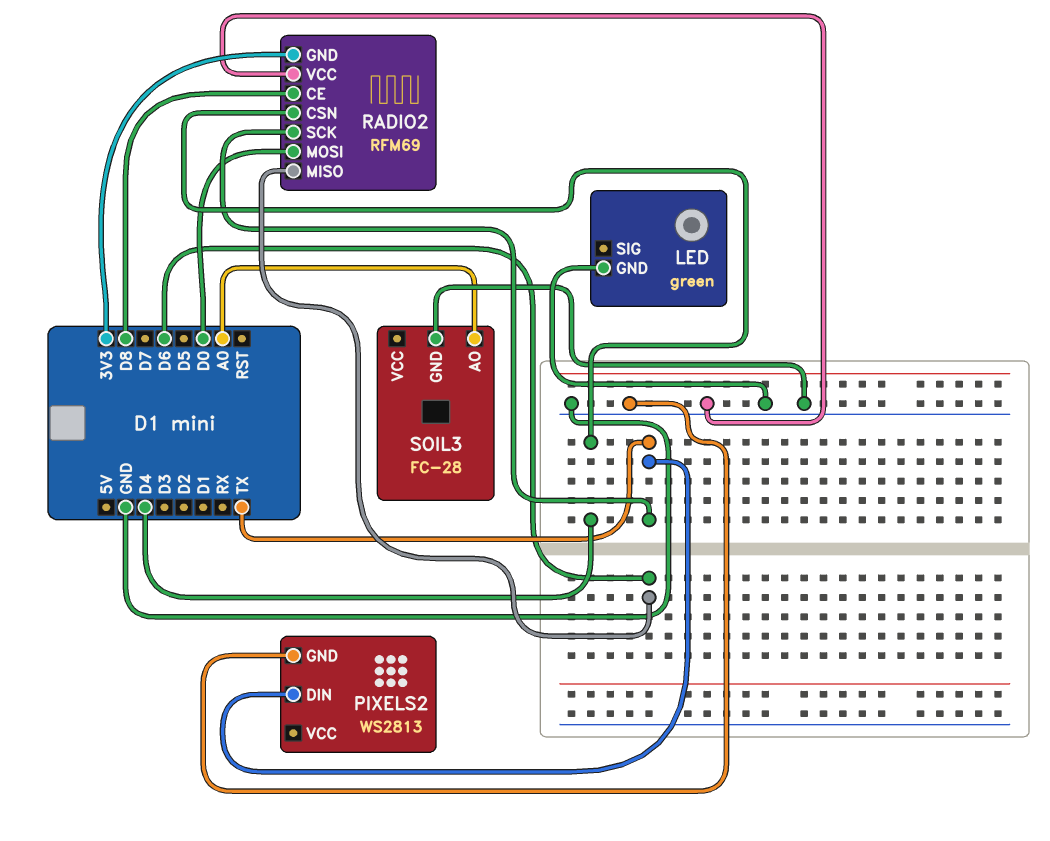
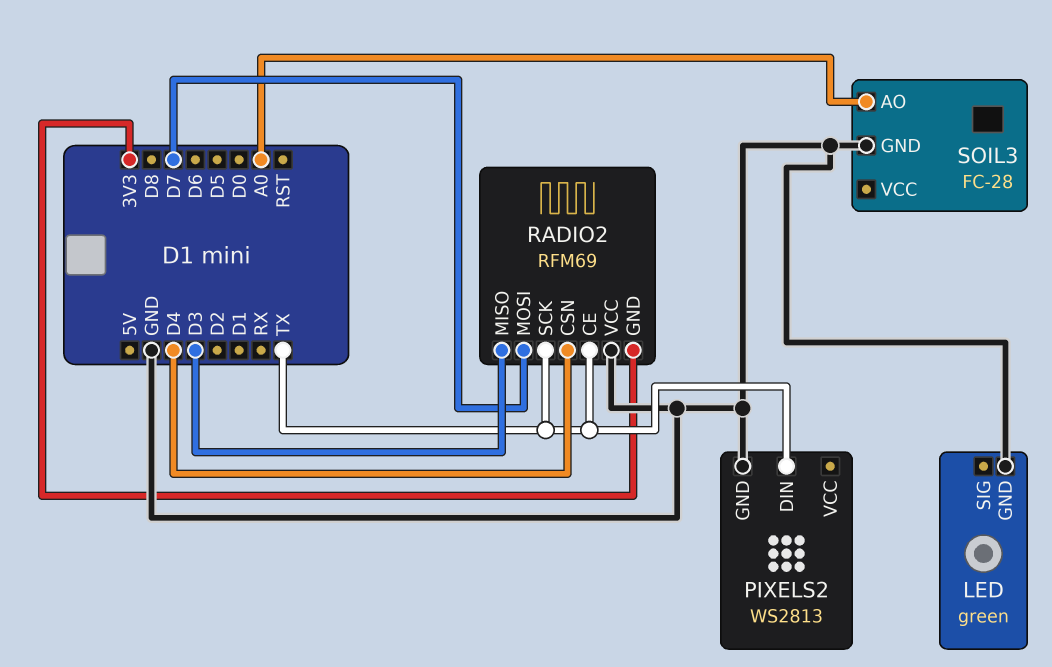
RADIO2 pin CE: D8 -> TX
RADIO2 pin MISO: D6 -> D3
RADIO2 pin MOSI: D0 -> D7

